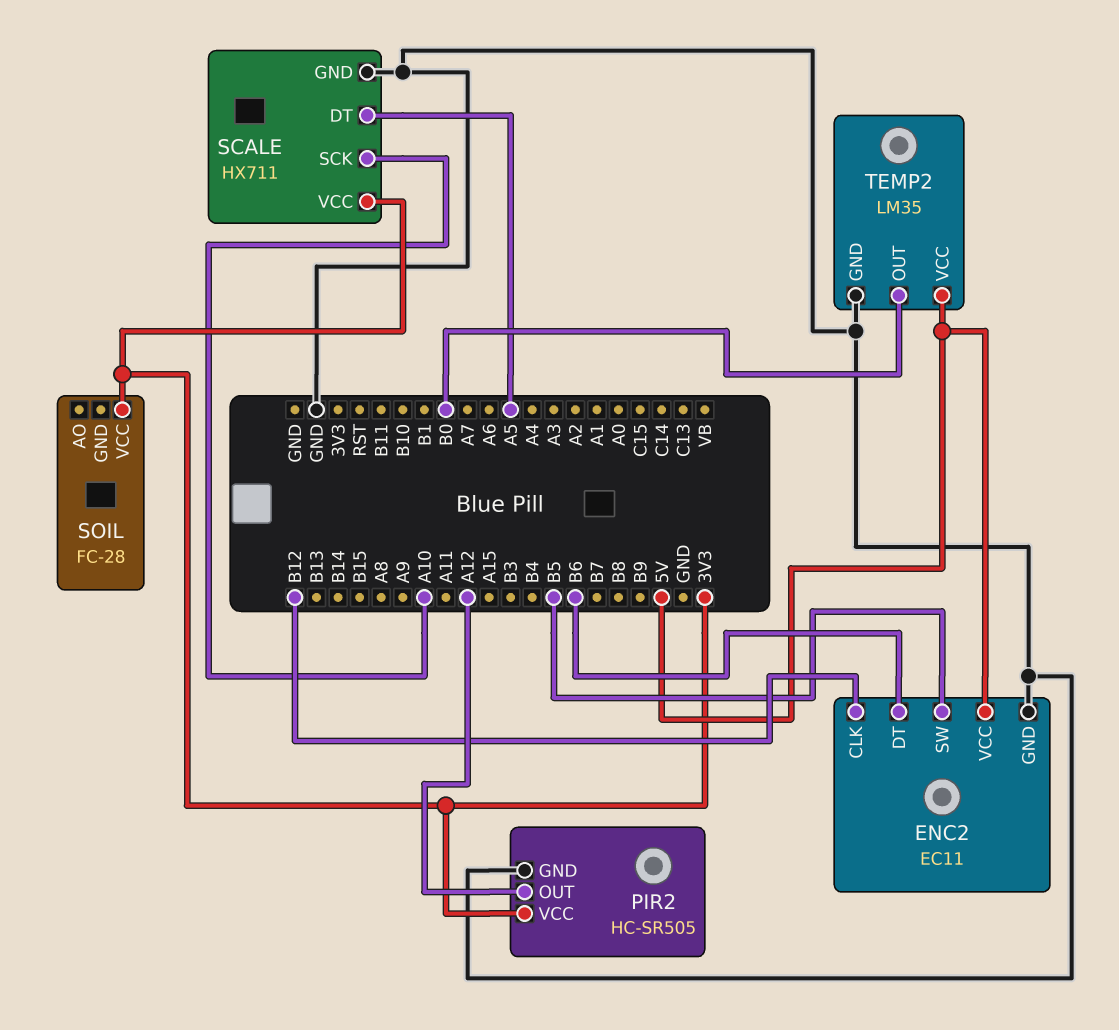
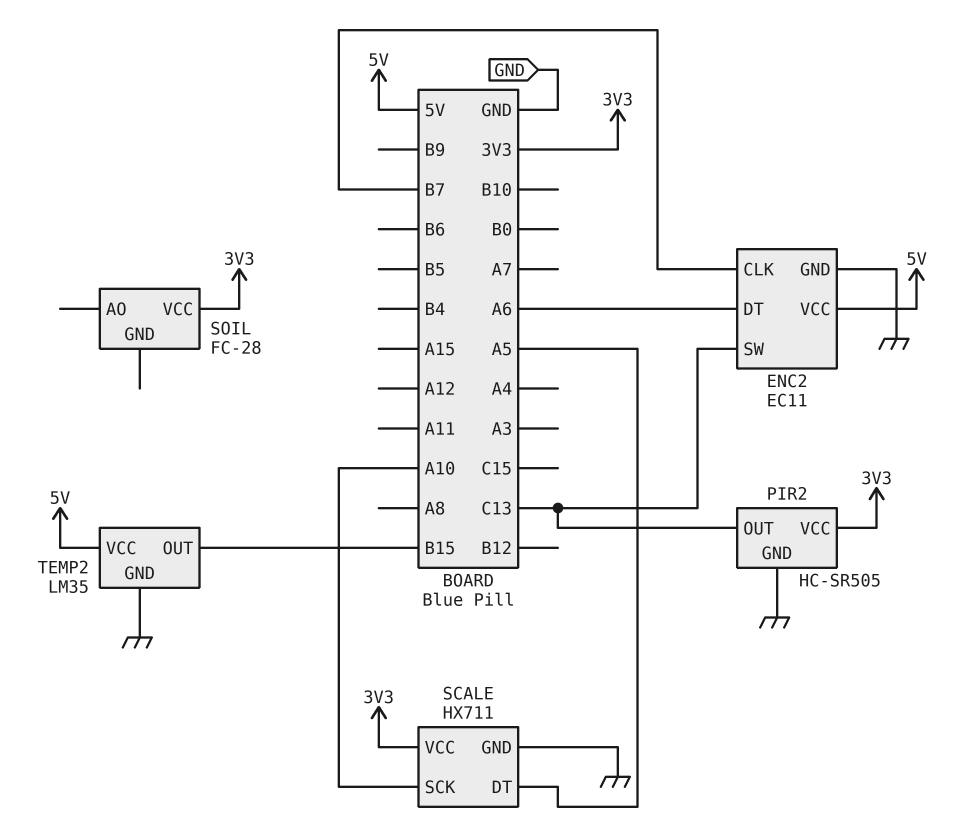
ENC2 pin CLK: B12 -> B7
ENC2 pin DT: B6 -> A6
ENC2 pin SW: B5 -> C13
PIR2 pin OUT: A12 -> C13
TEMP2 pin OUT: B0 -> B15

